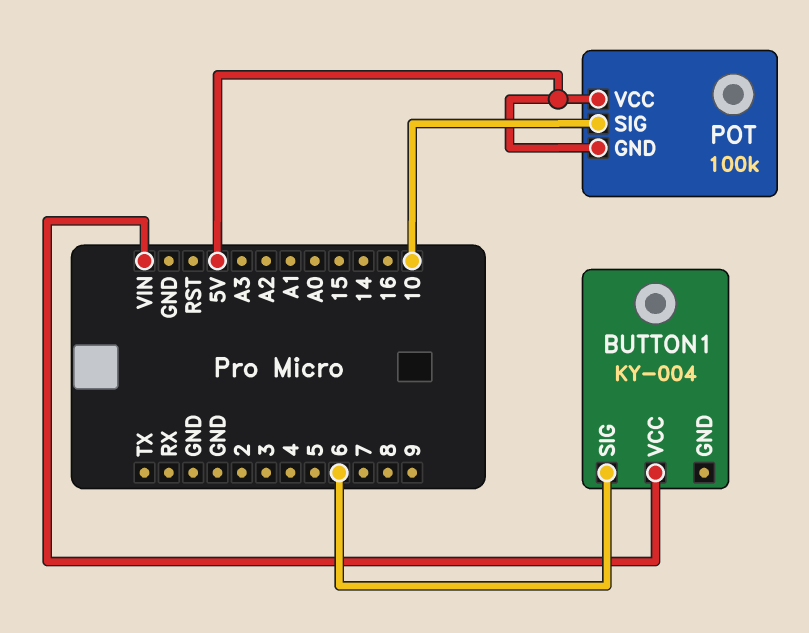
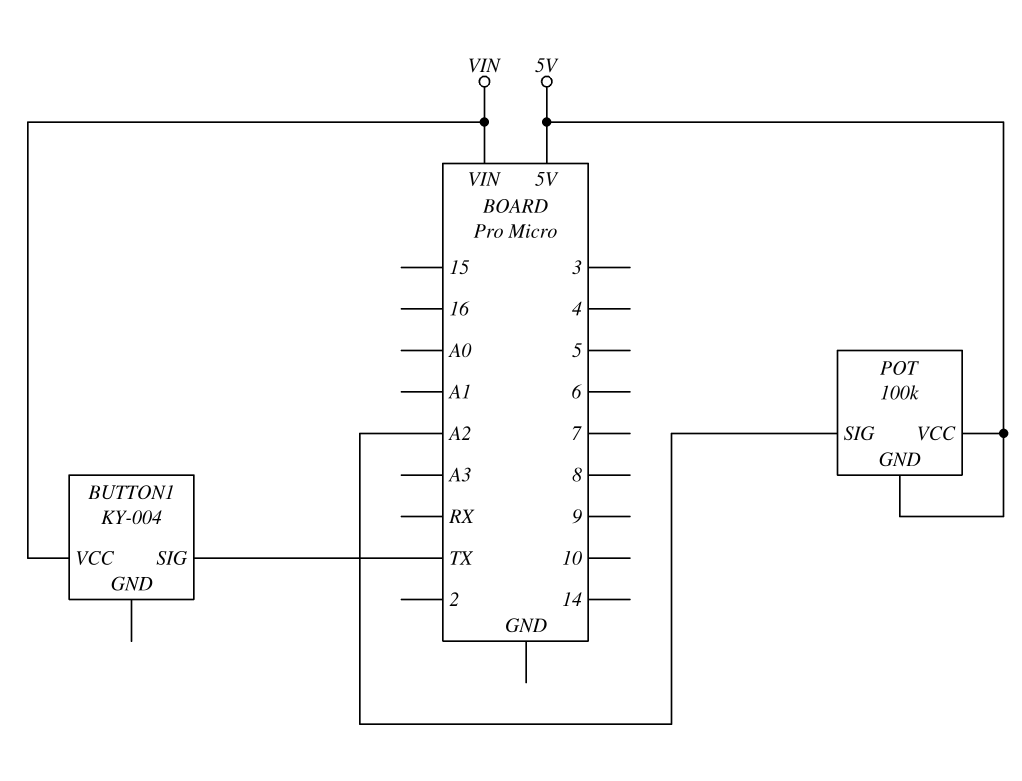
BUTTON1 pin SIG: 6 -> TX
POT pin SIG: 10 -> A2

